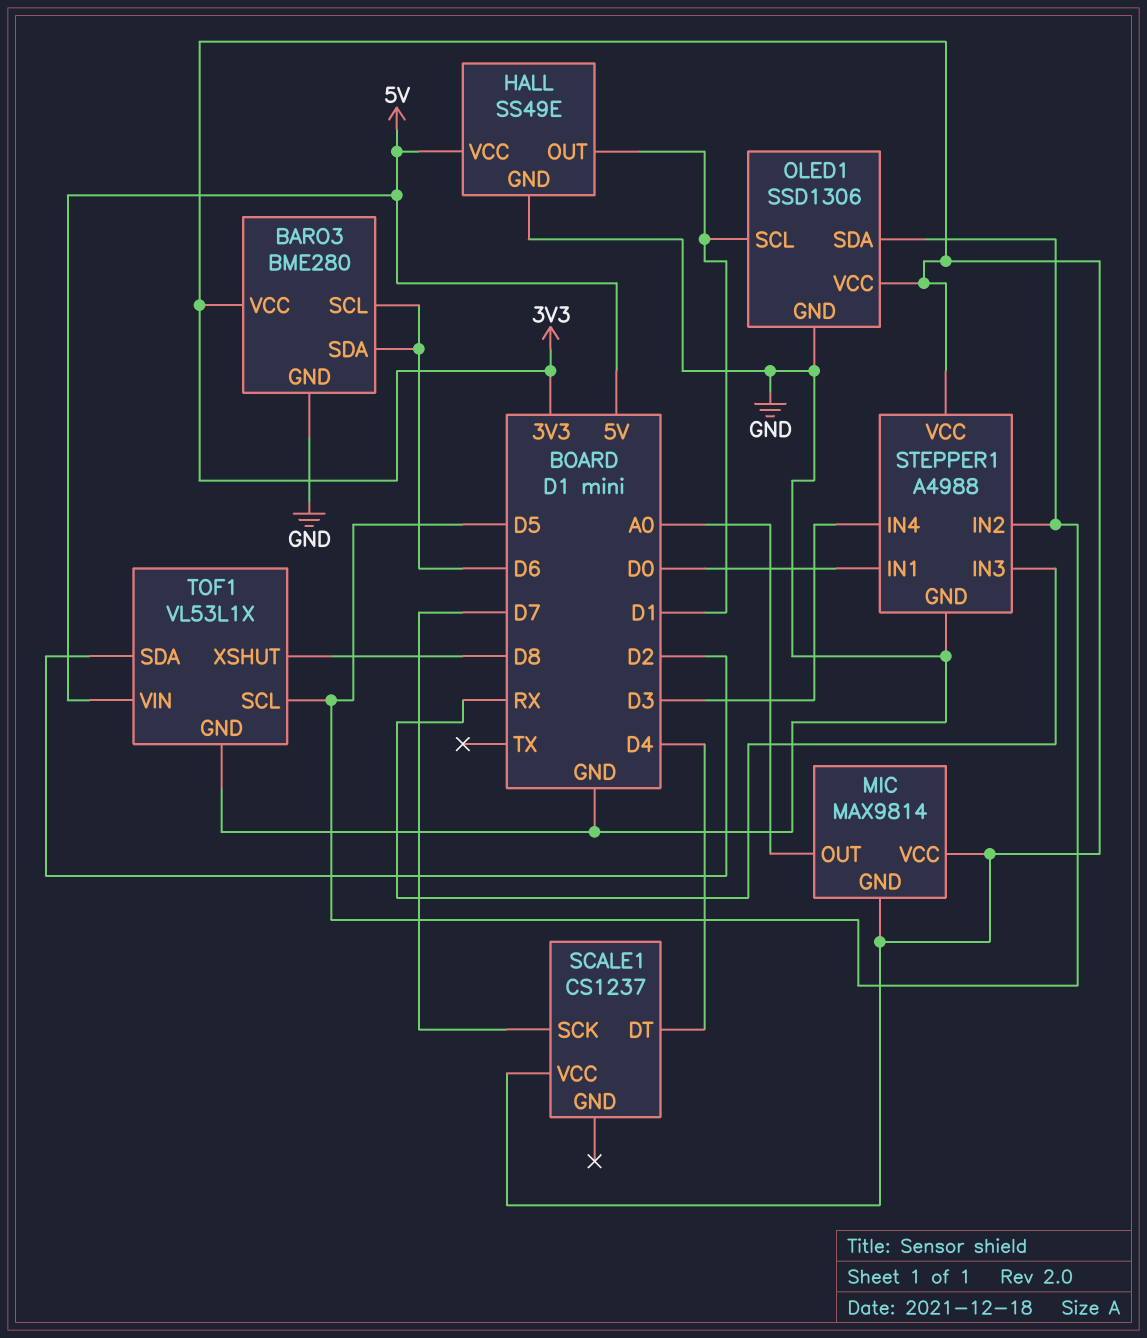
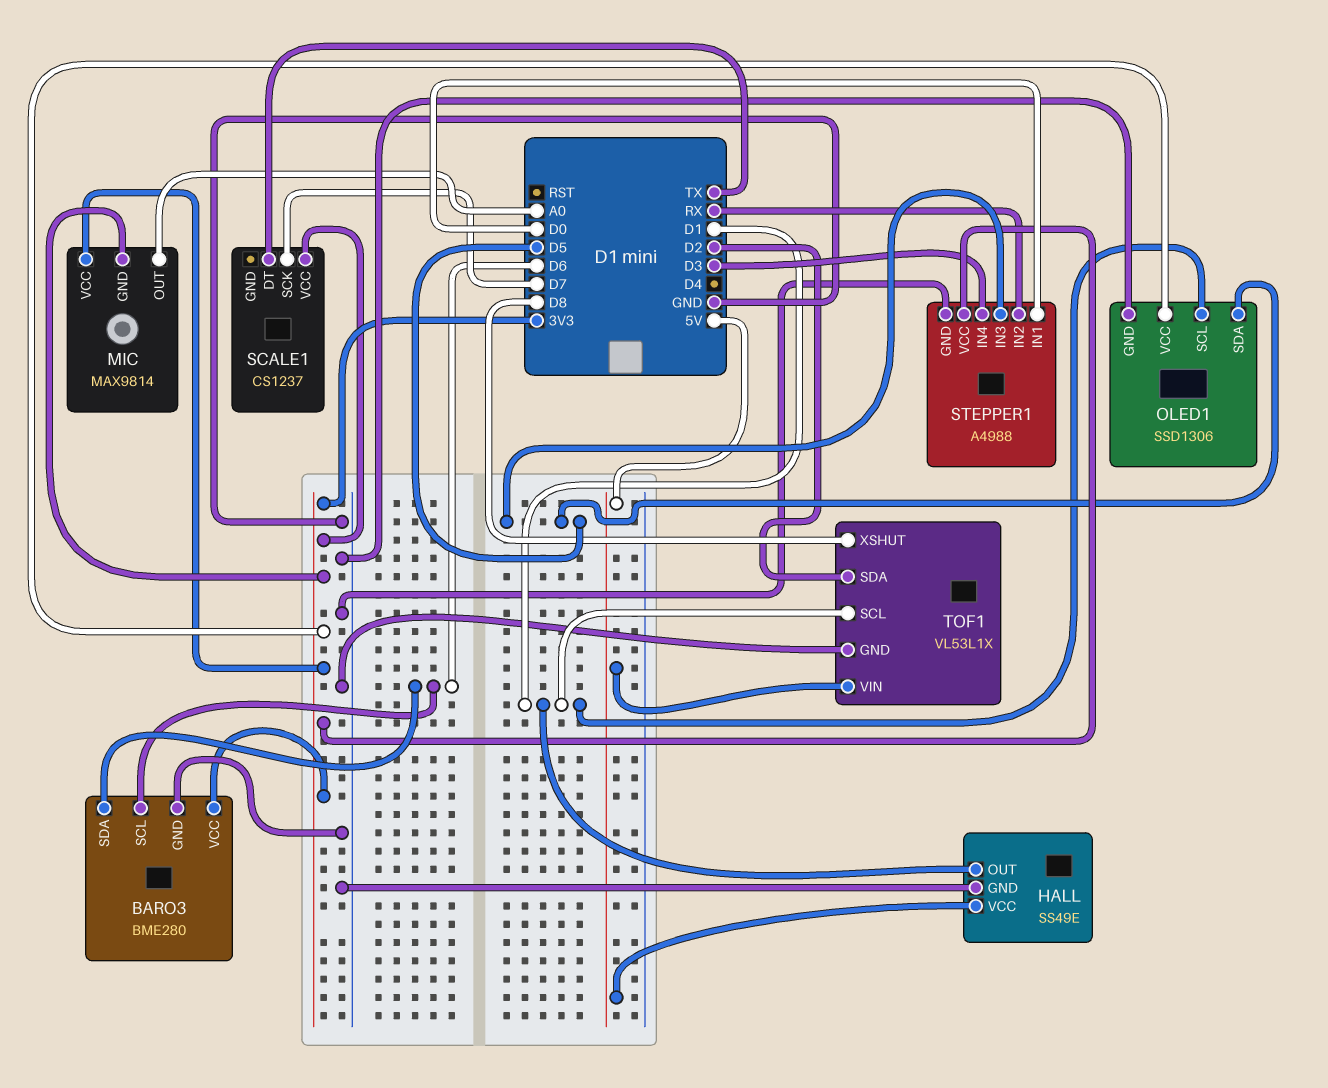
SCALE1 pin DT: D4 -> TX
STEPPER1 pin IN2: D5 -> RX
STEPPER1 pin IN3: RX -> D5
TOF1 pin SCL: D5 -> D1

